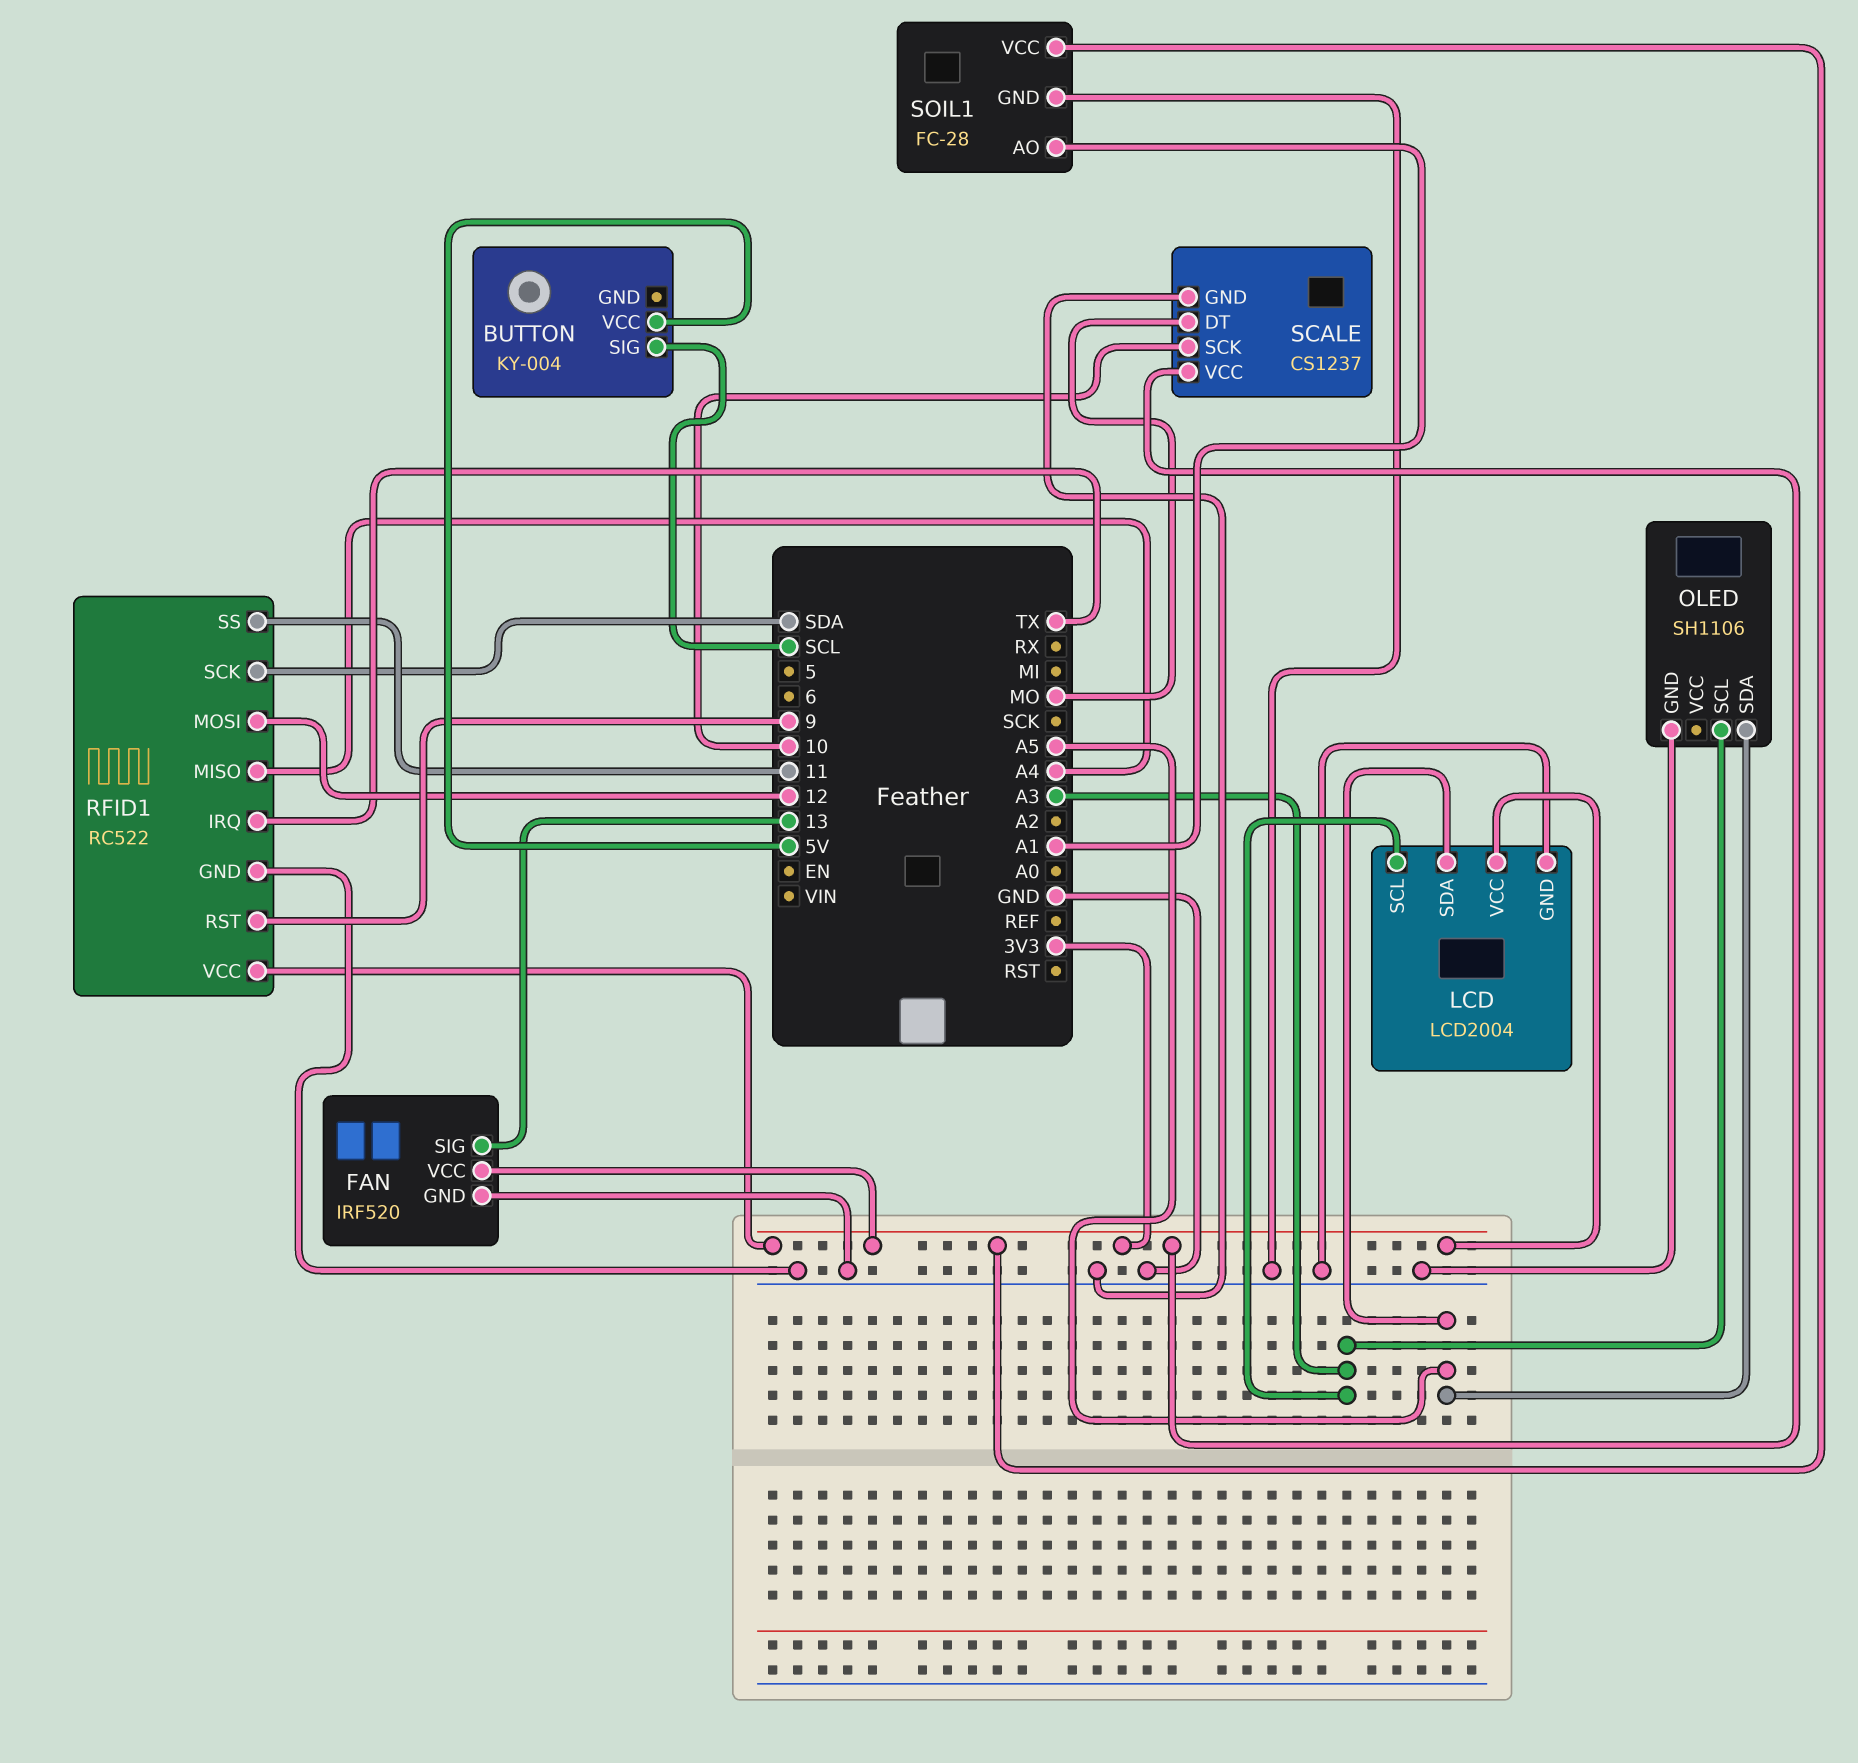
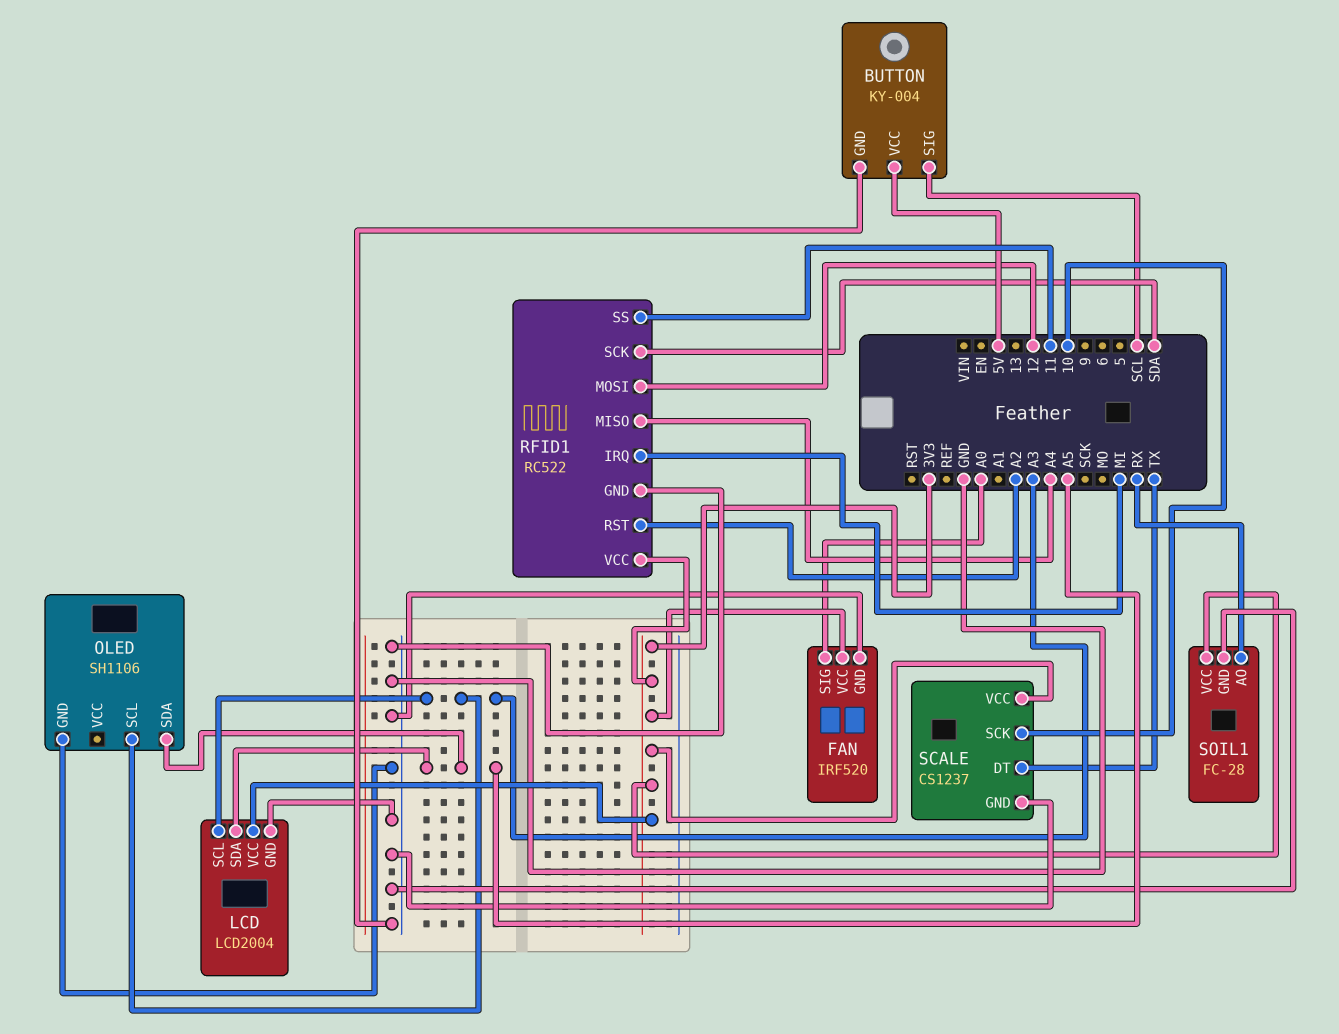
BUTTON pin GND: none -> GND
FAN pin SIG: 13 -> A0
RFID1 pin IRQ: TX -> MI
RFID1 pin RST: 9 -> A2
SCALE pin DT: MO -> TX
SOIL1 pin AO: A1 -> RX

